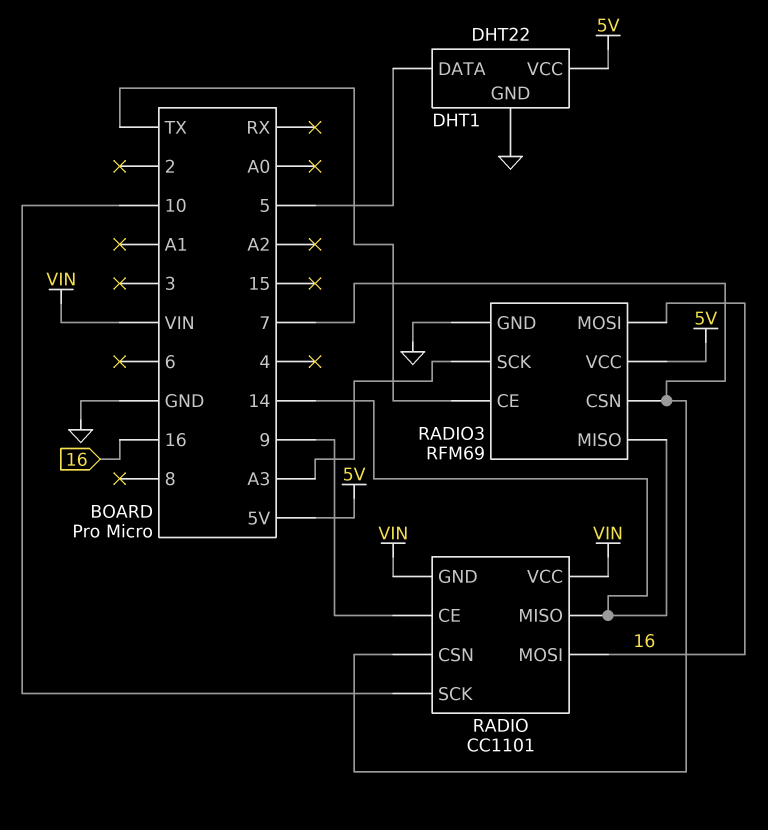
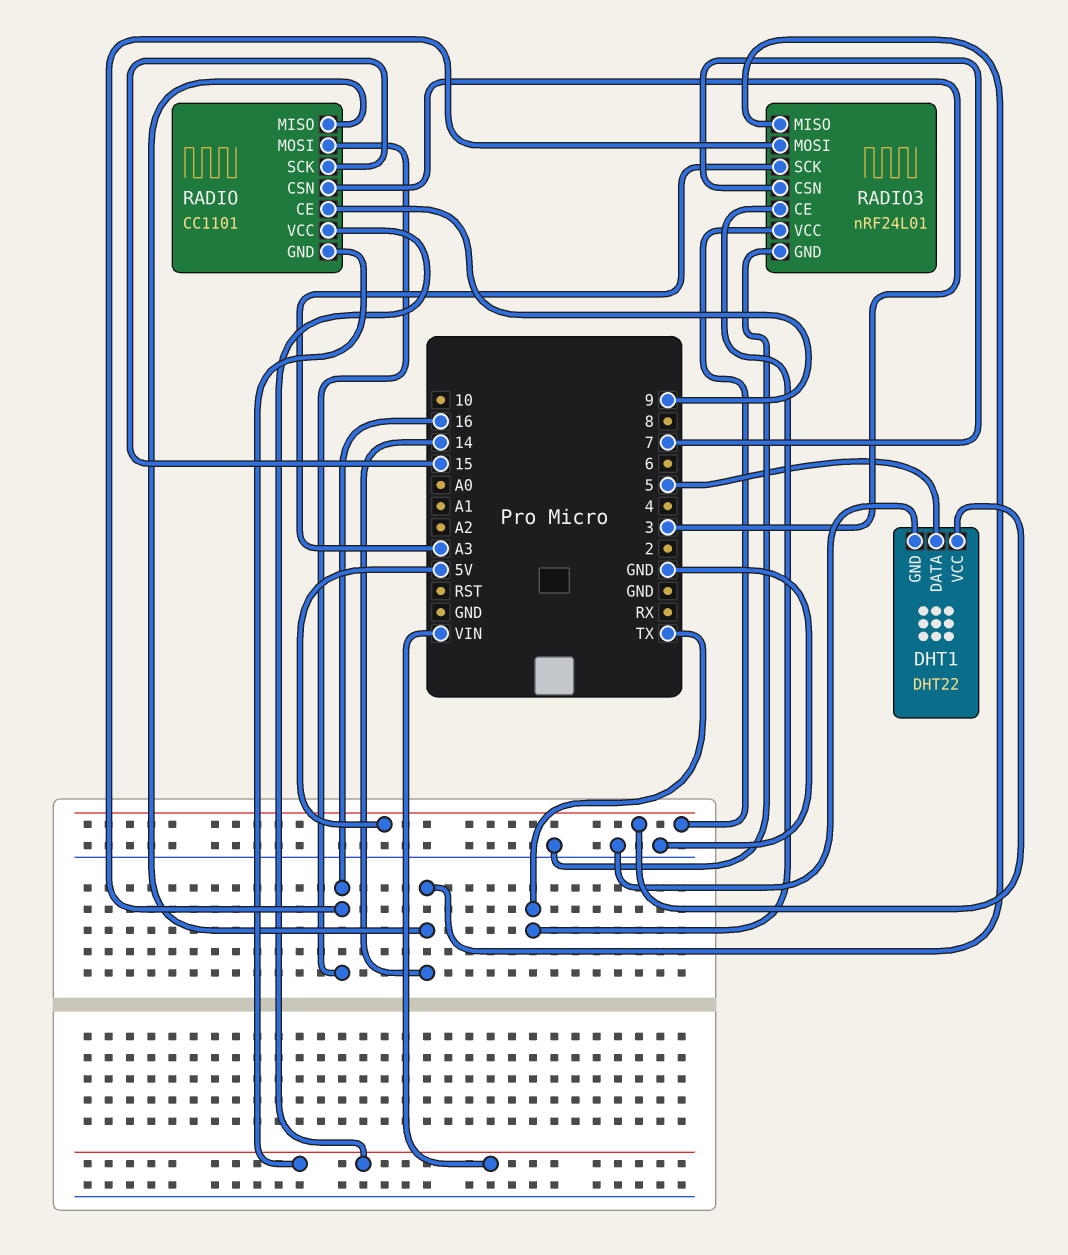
RADIO pin CSN: 7 -> 3
RADIO pin SCK: 10 -> 15
RADIO3: RFM69 -> nRF24L01

